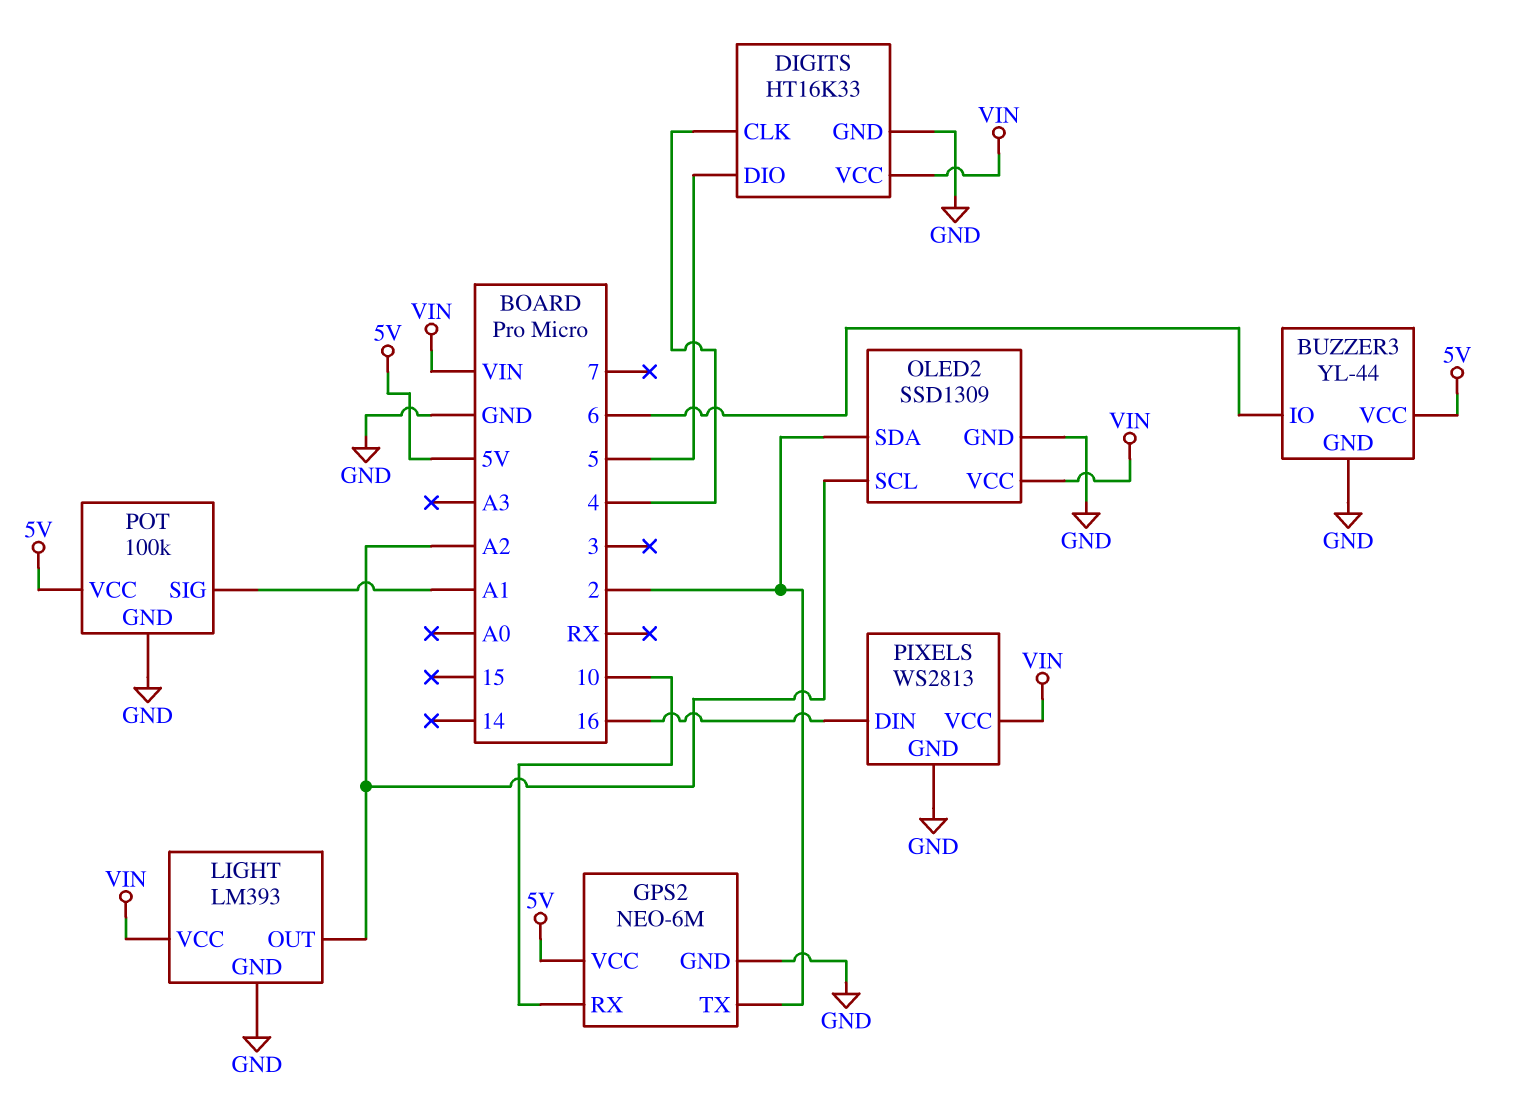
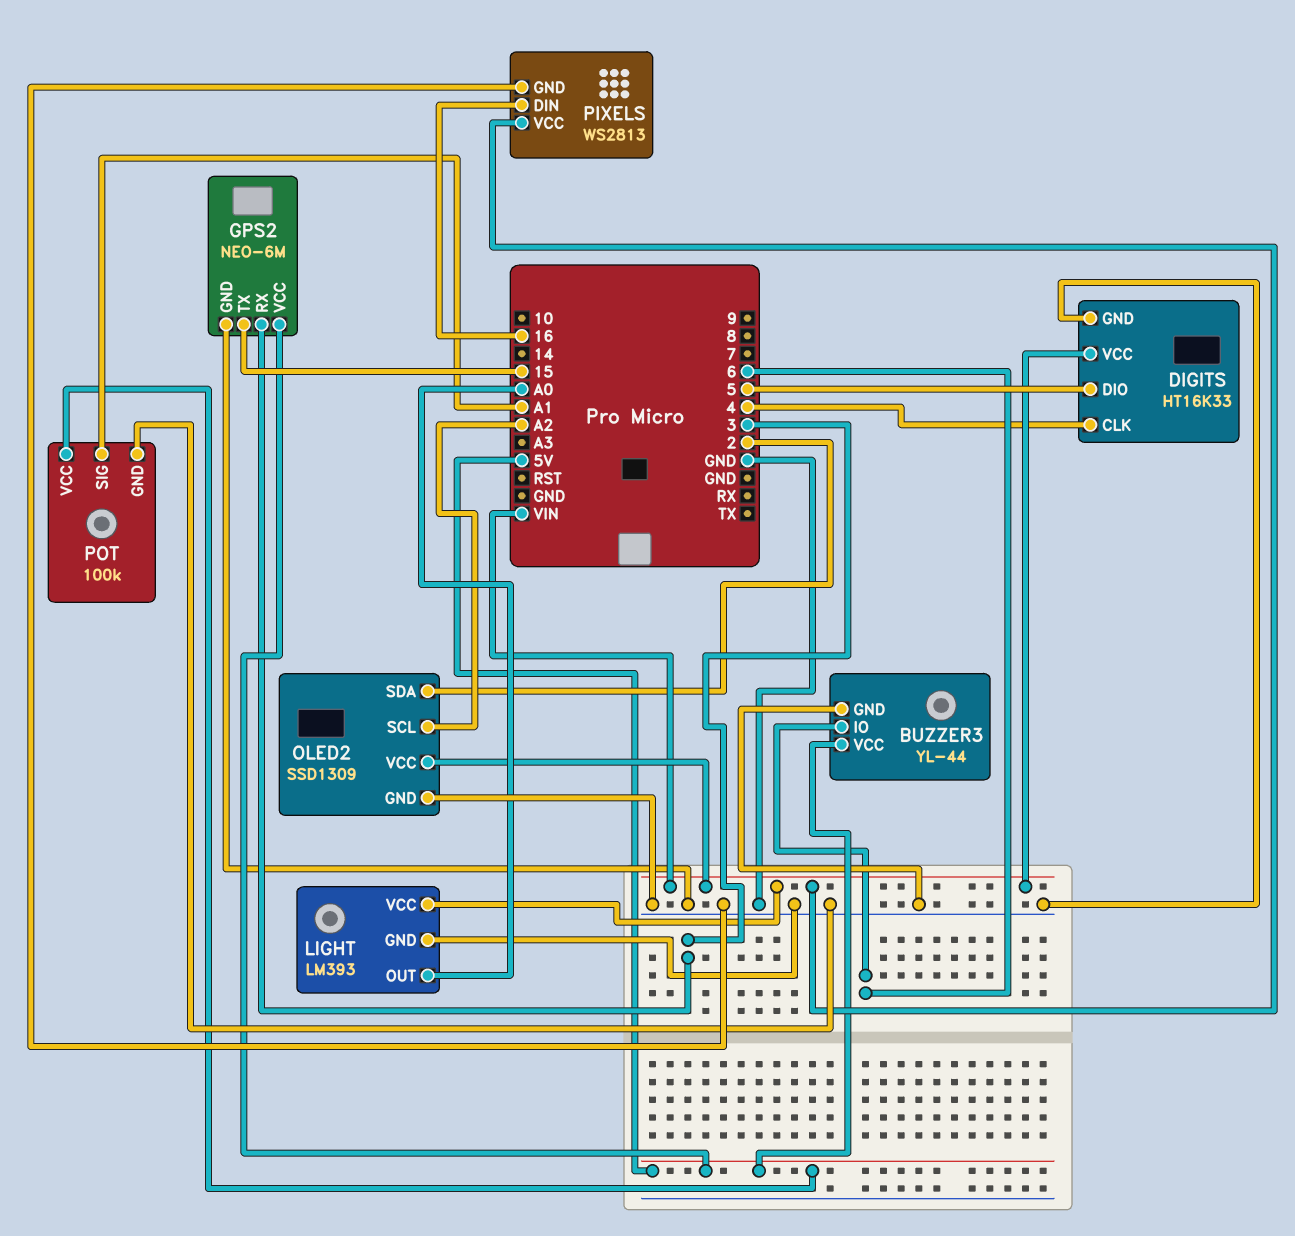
GPS2 pin RX: 10 -> 3
GPS2 pin TX: 2 -> 15
LIGHT pin OUT: A2 -> A0

